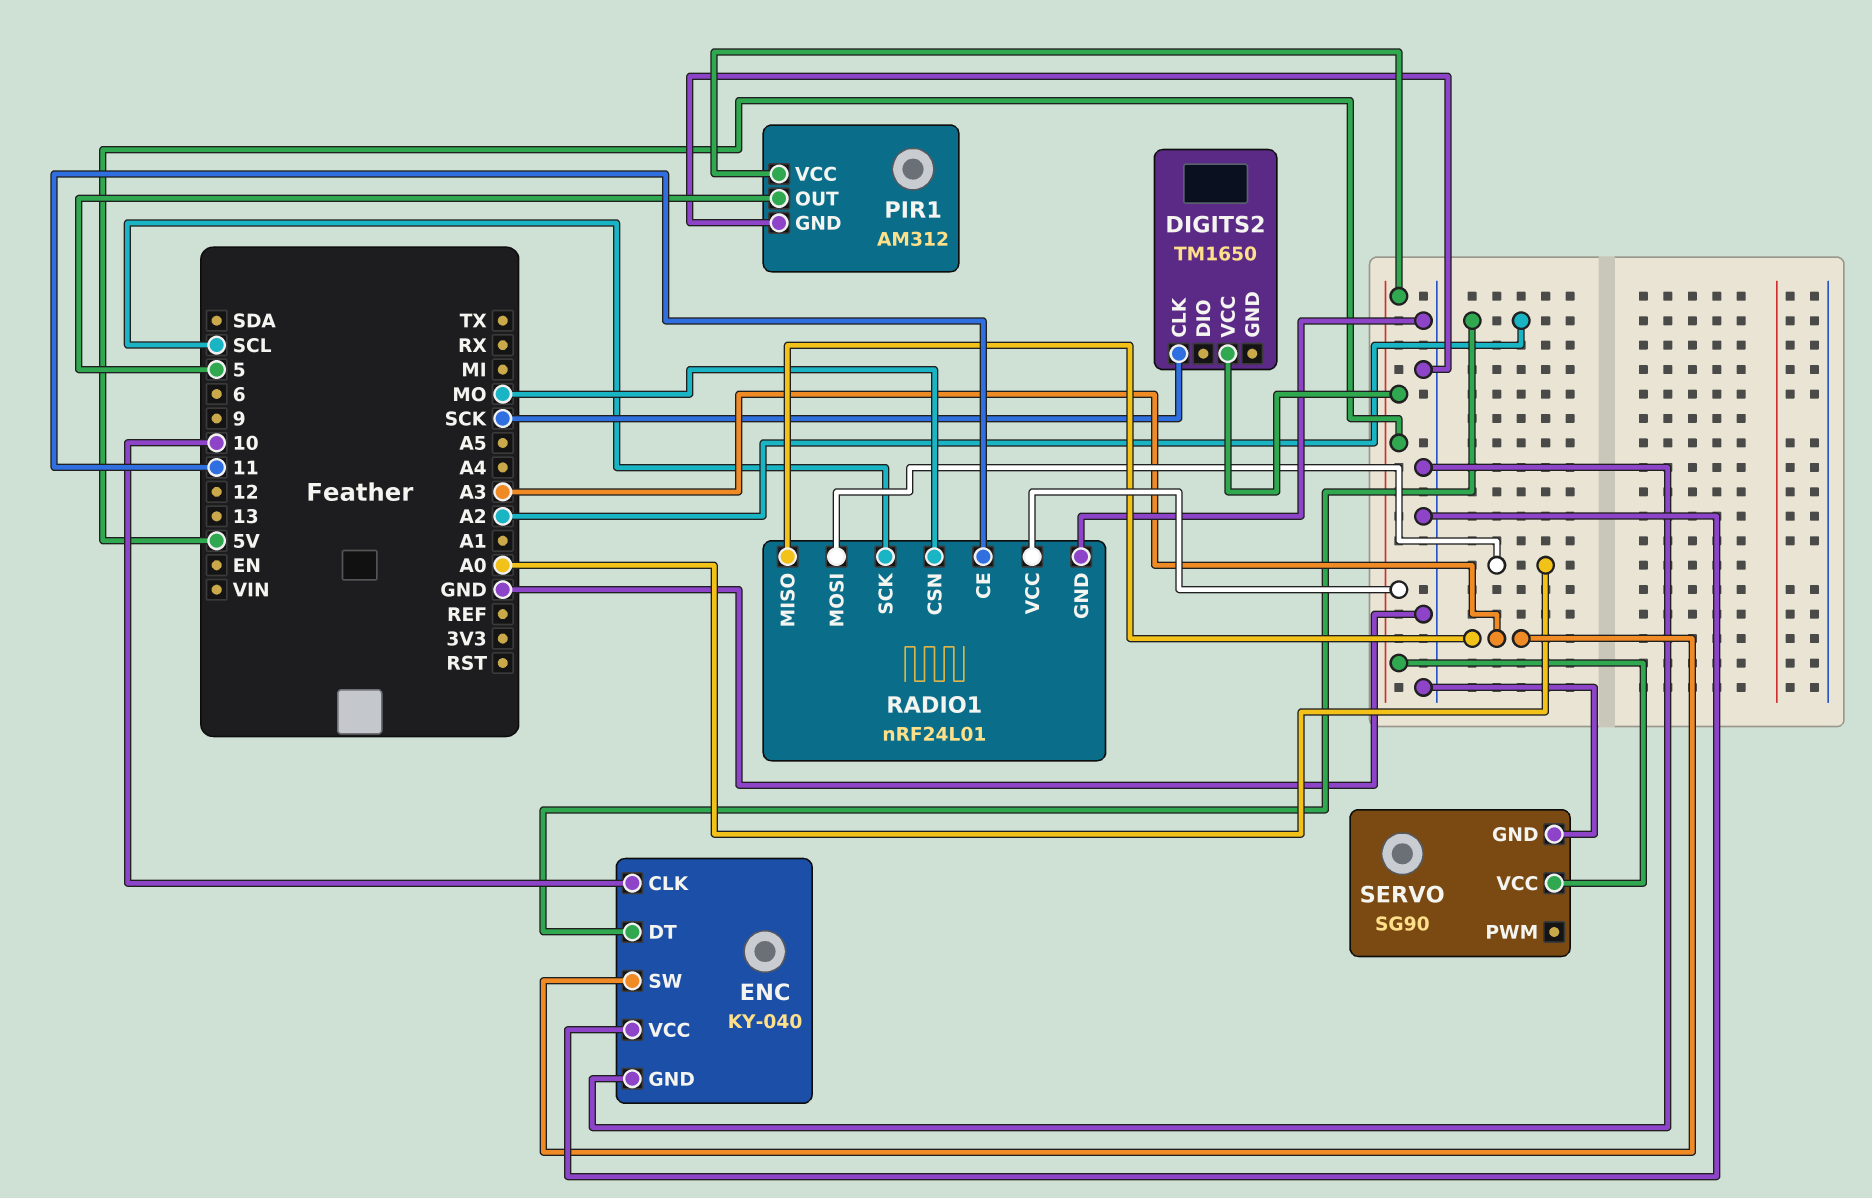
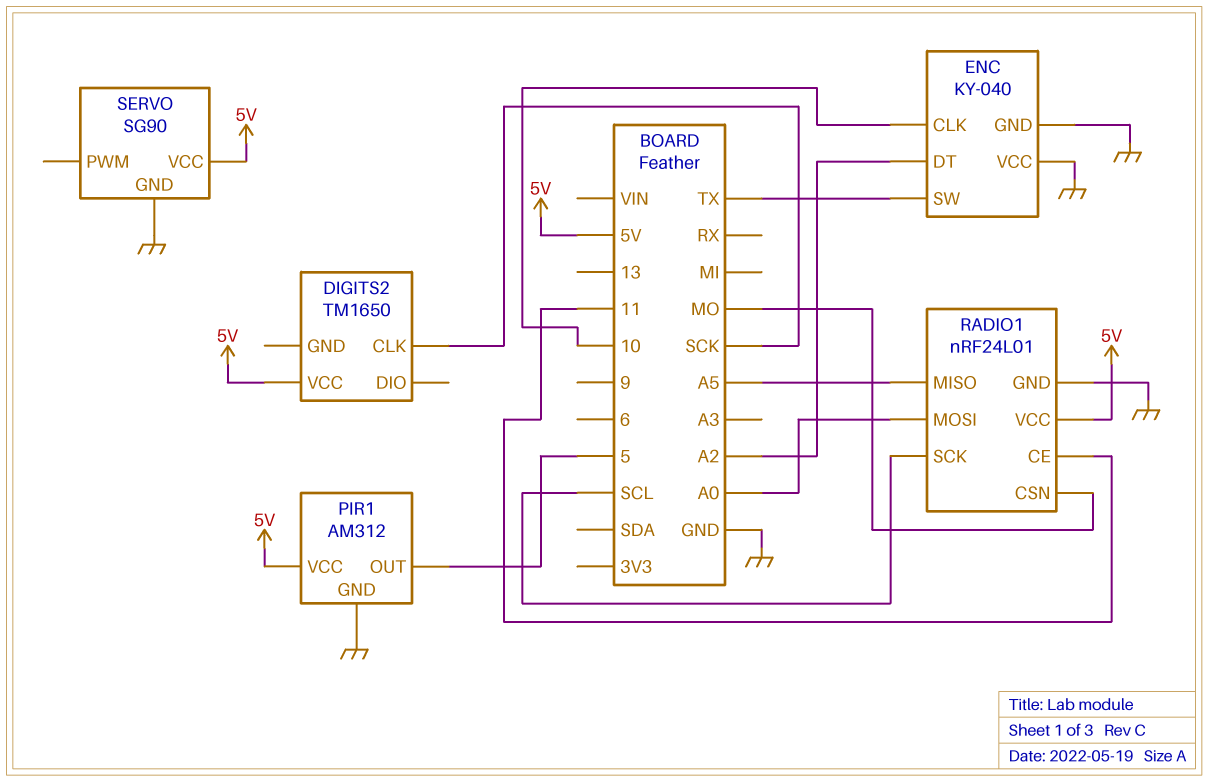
ENC pin SW: A3 -> TX
RADIO1 pin MISO: A3 -> A5

